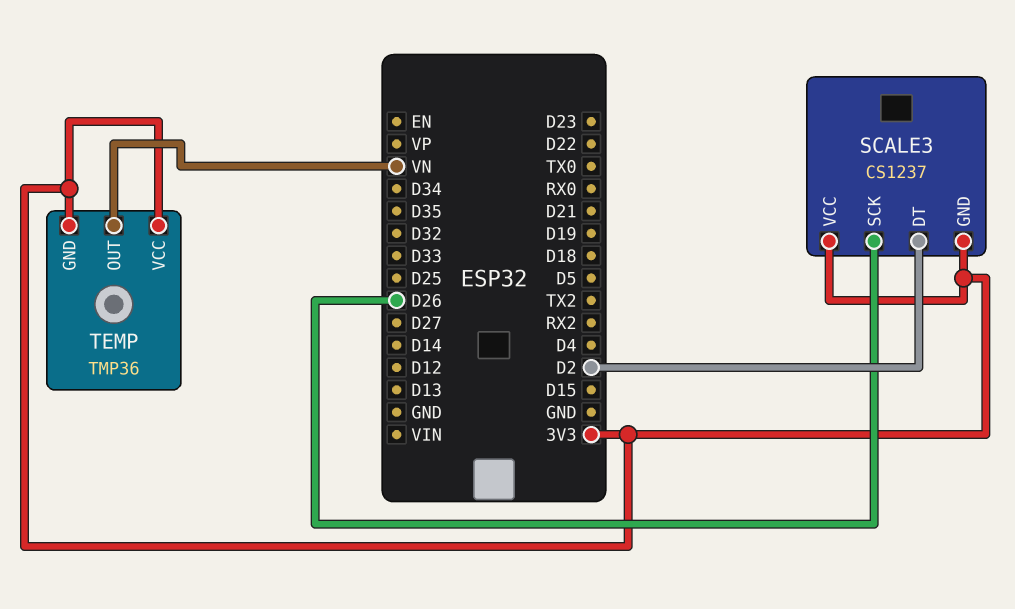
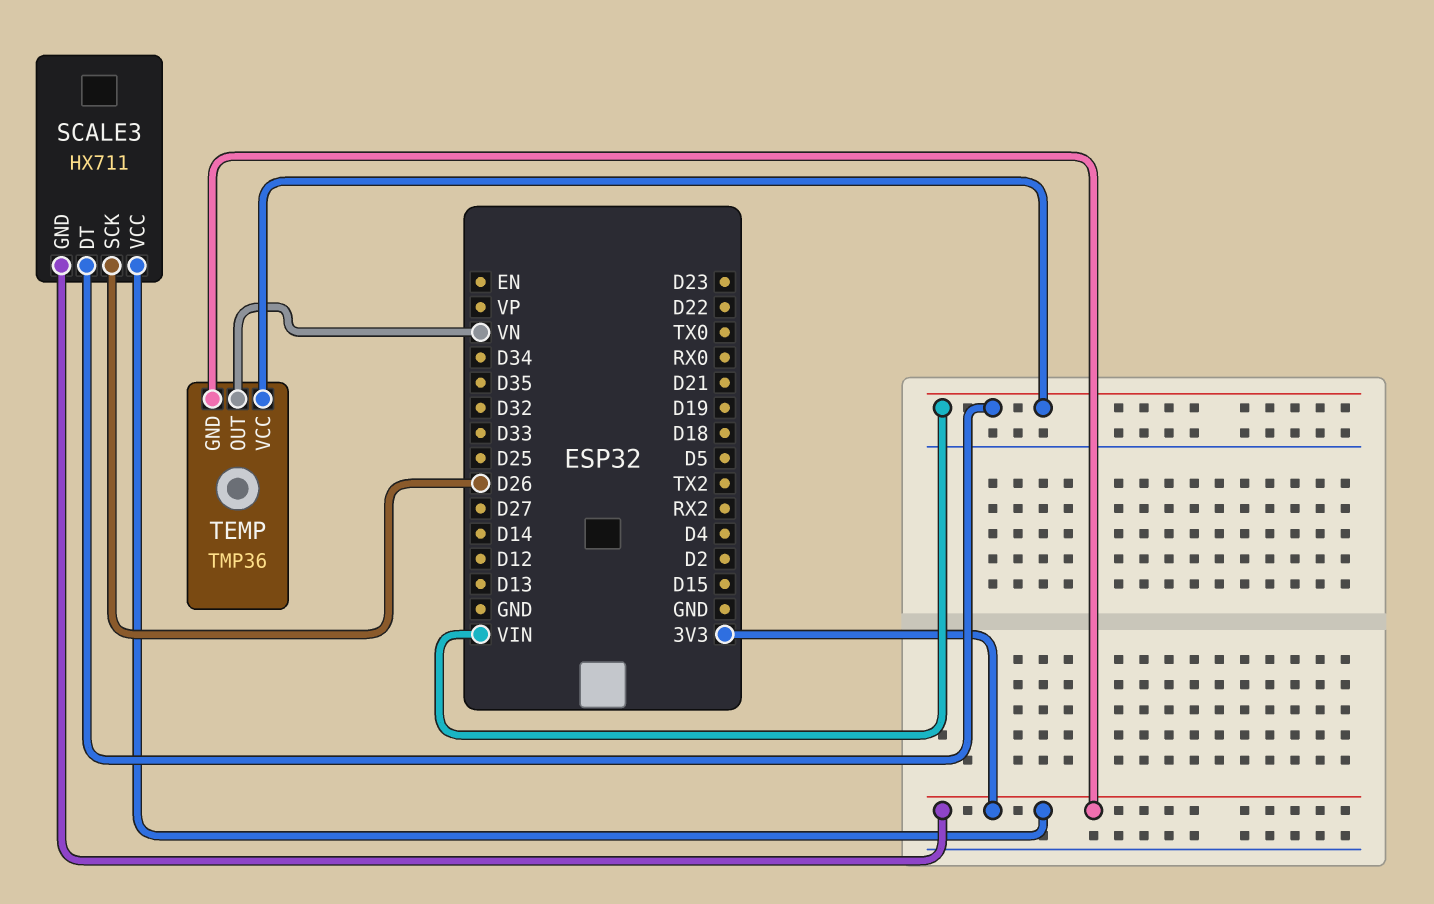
SCALE3: CS1237 -> HX711
SCALE3 pin DT: D2 -> VIN
TEMP pin VCC: 3V3 -> VIN

